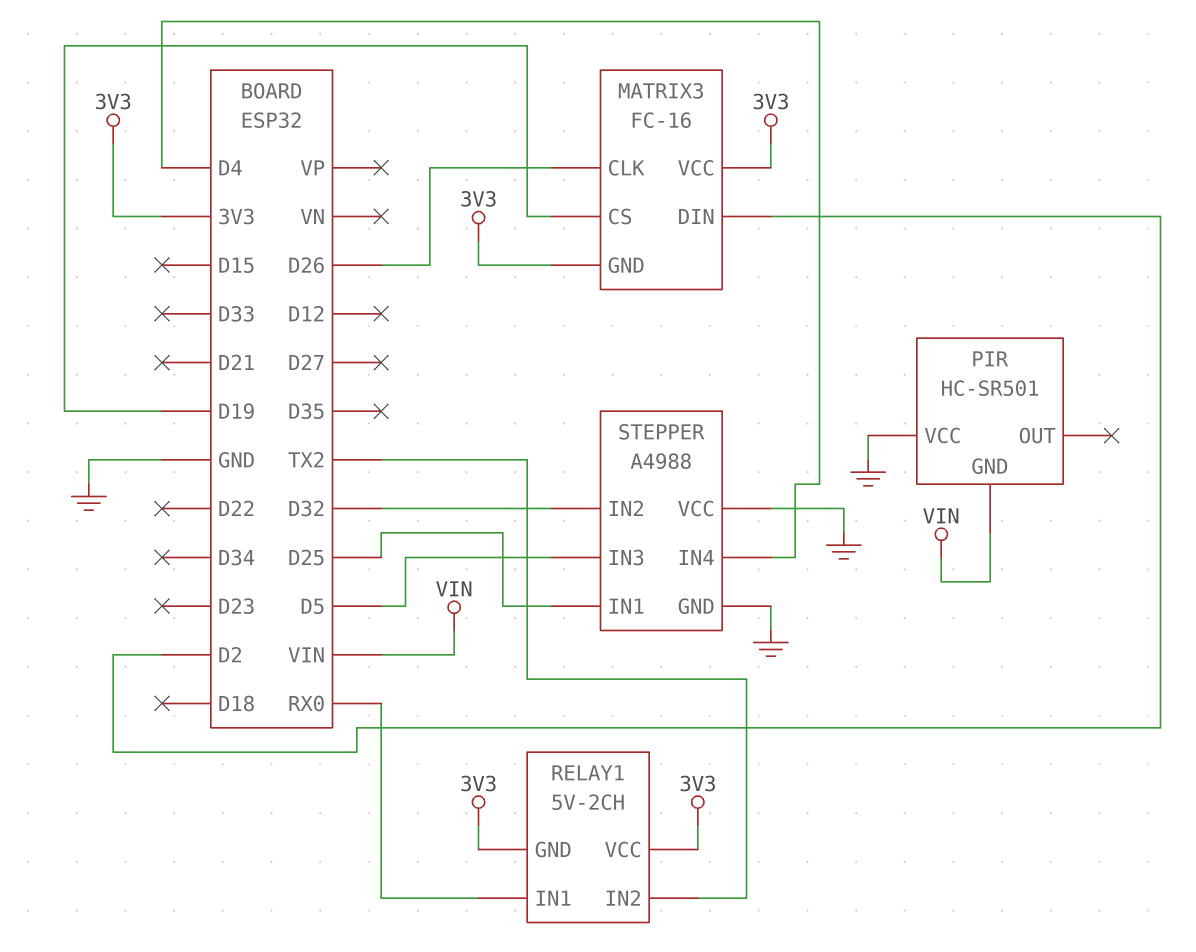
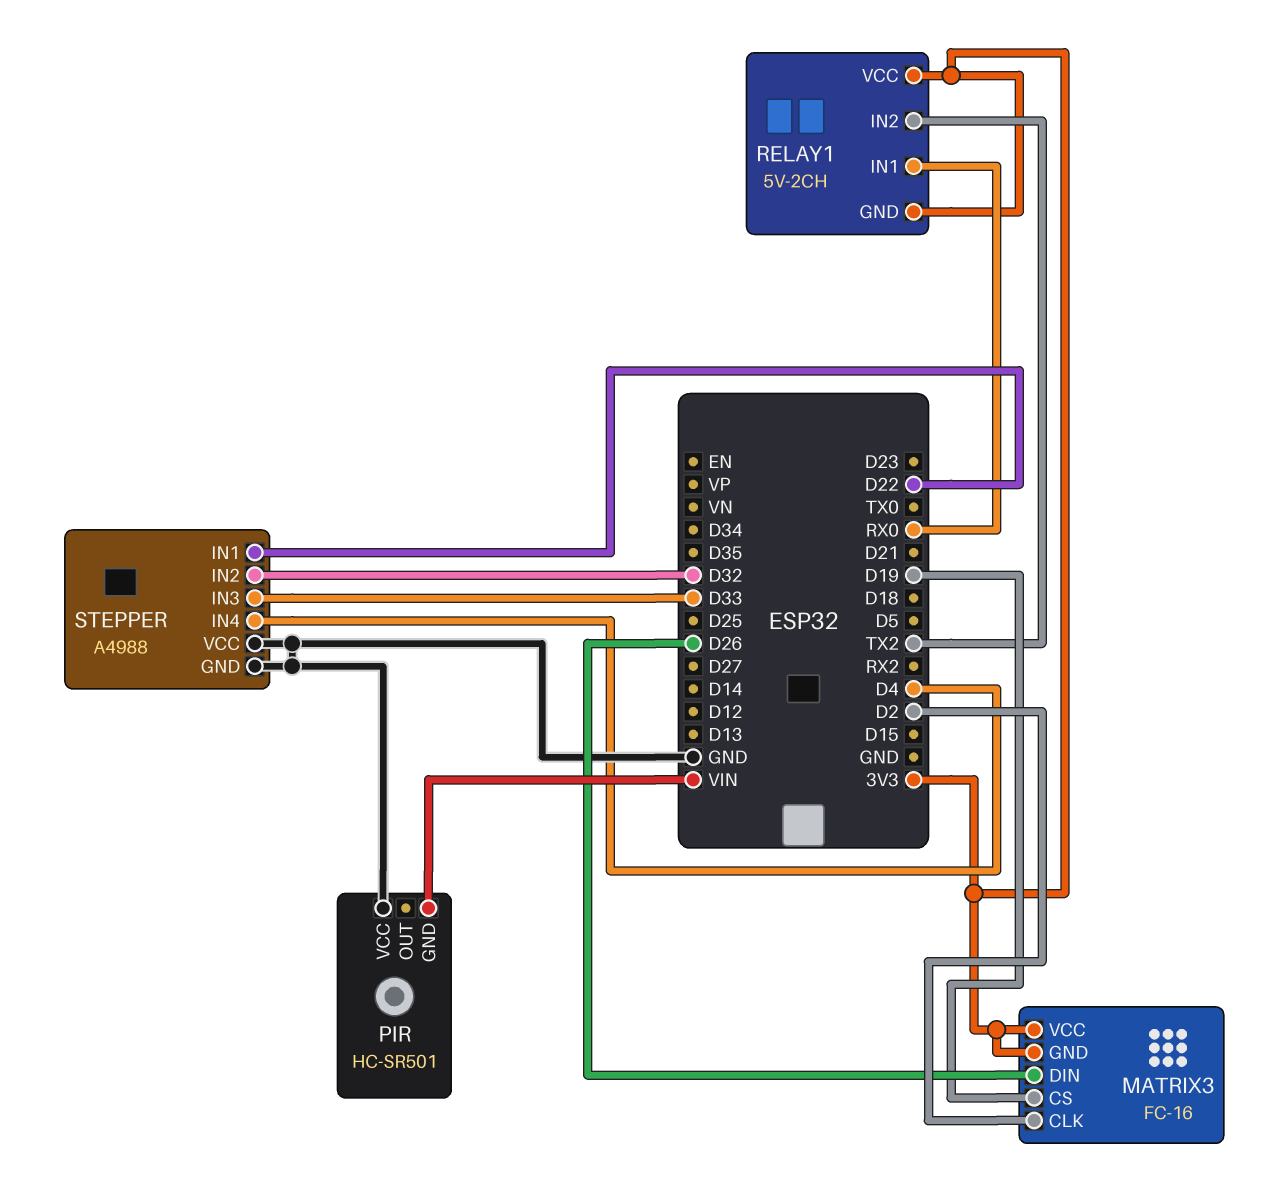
MATRIX3 pin CLK: D26 -> D2
MATRIX3 pin DIN: D2 -> D26
STEPPER pin IN1: D25 -> D22
STEPPER pin IN3: D5 -> D33

